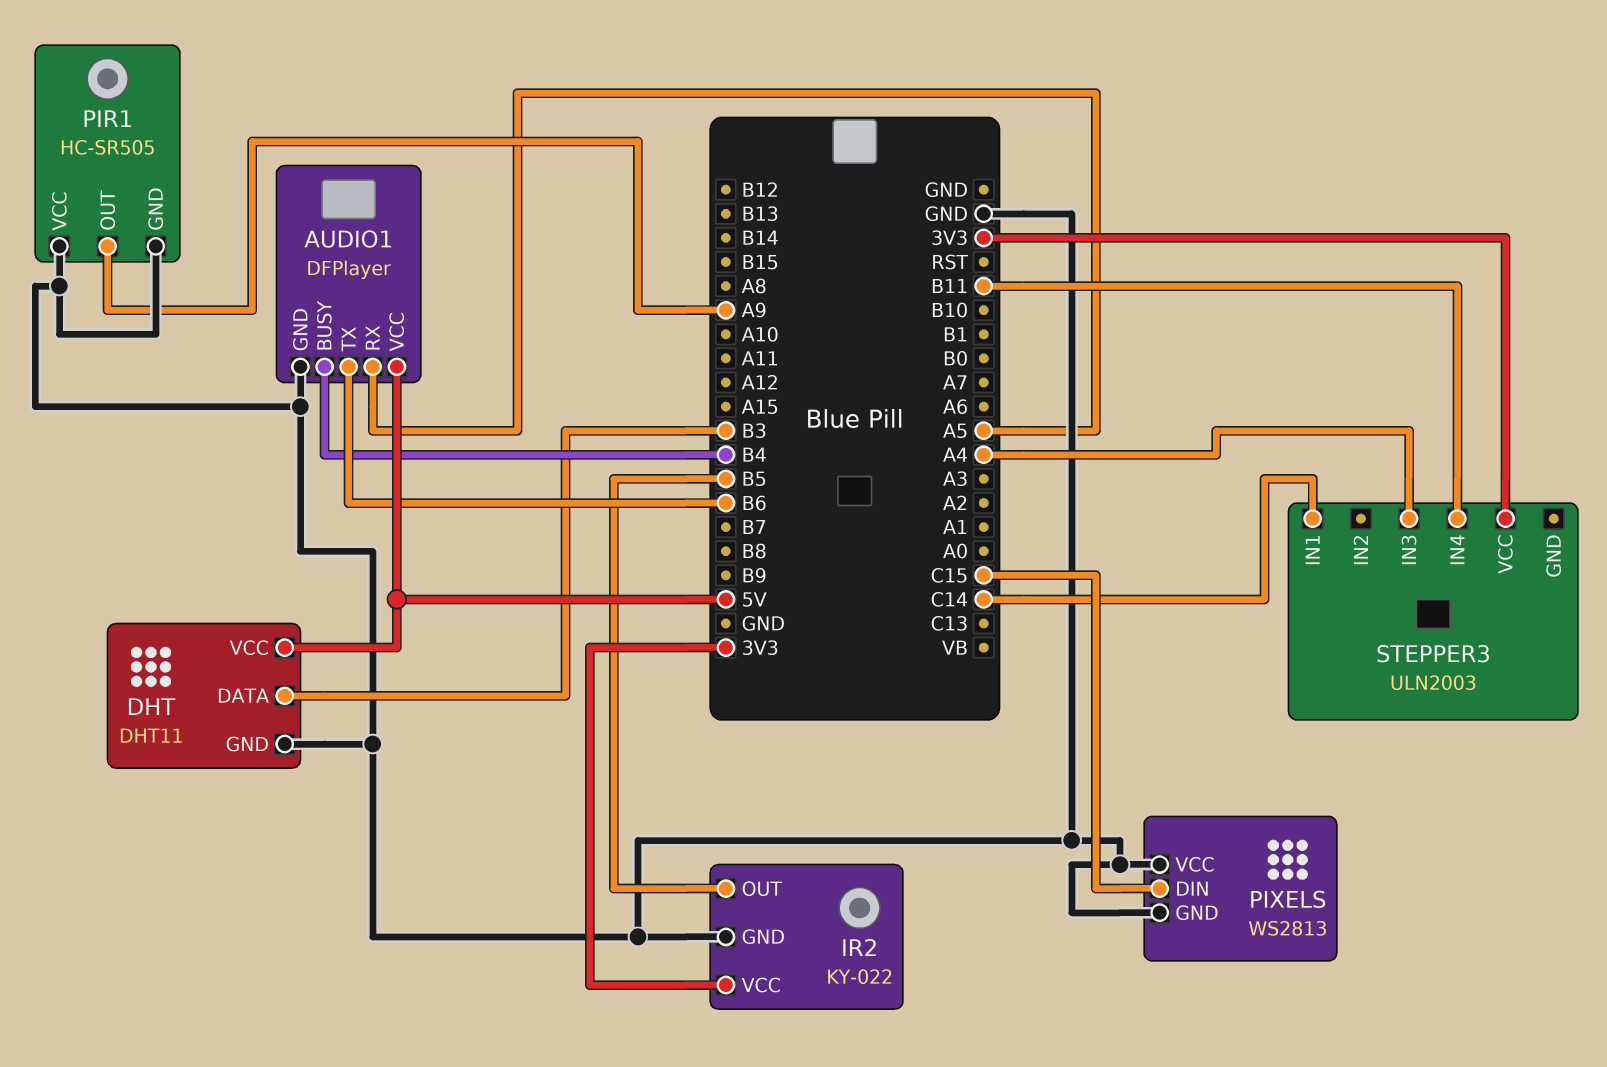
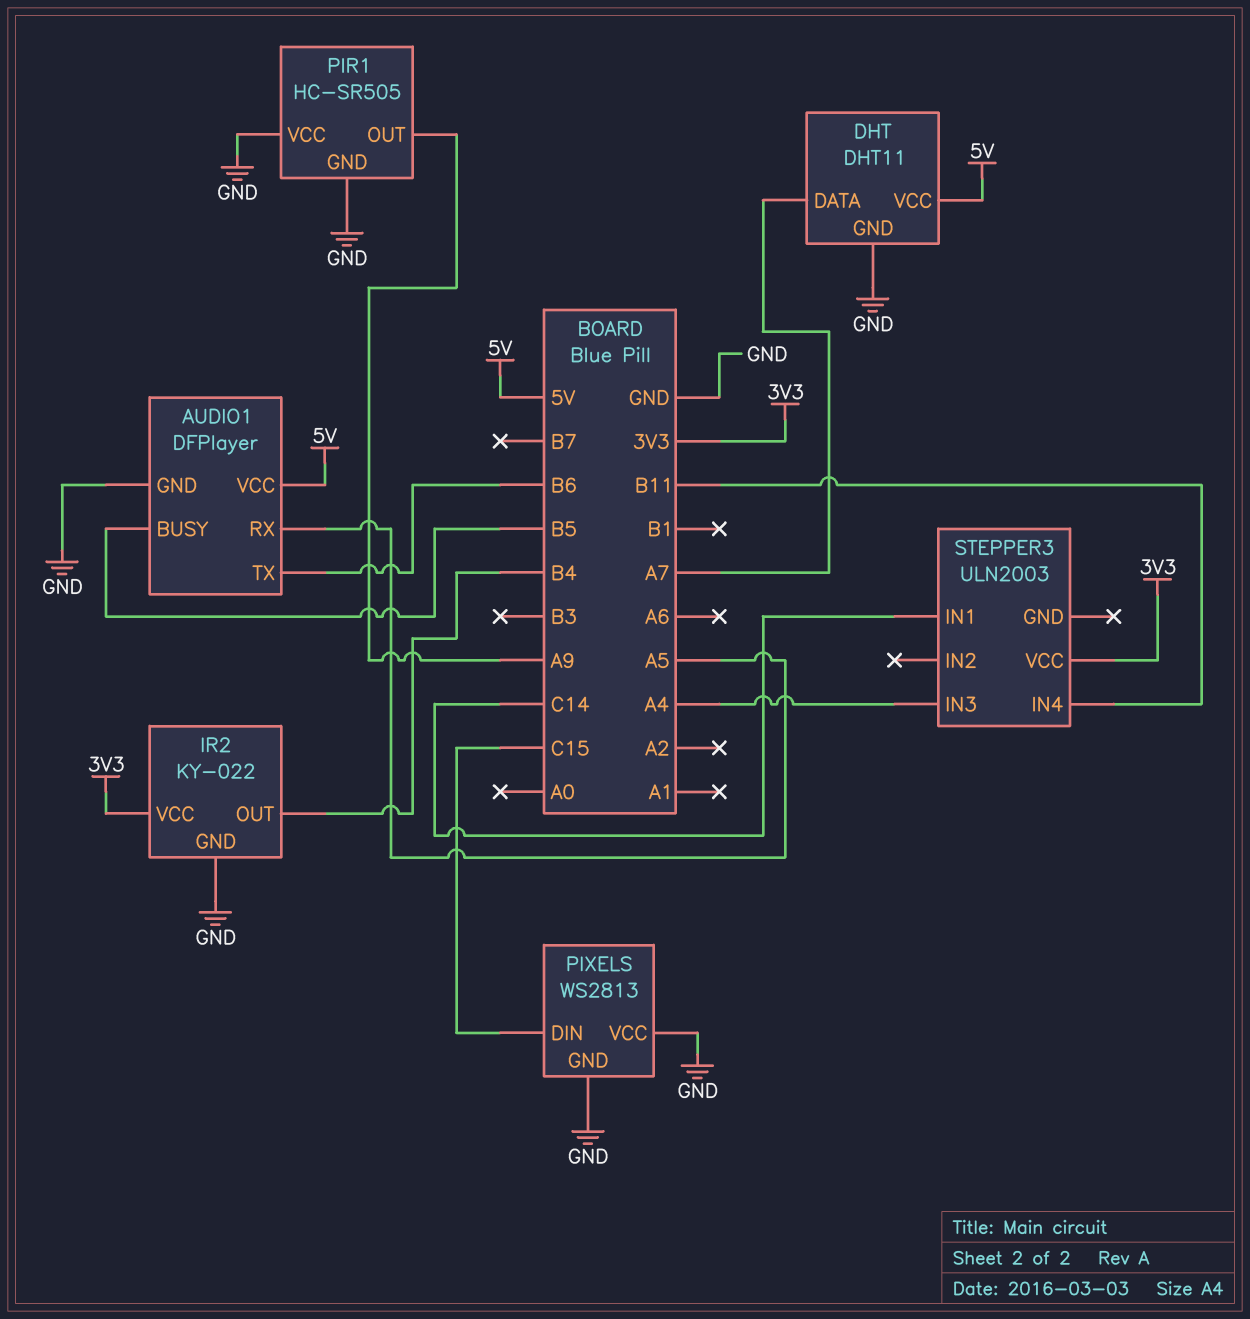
AUDIO1 pin BUSY: B4 -> B5
DHT pin DATA: B3 -> A7
IR2 pin OUT: B5 -> B4

